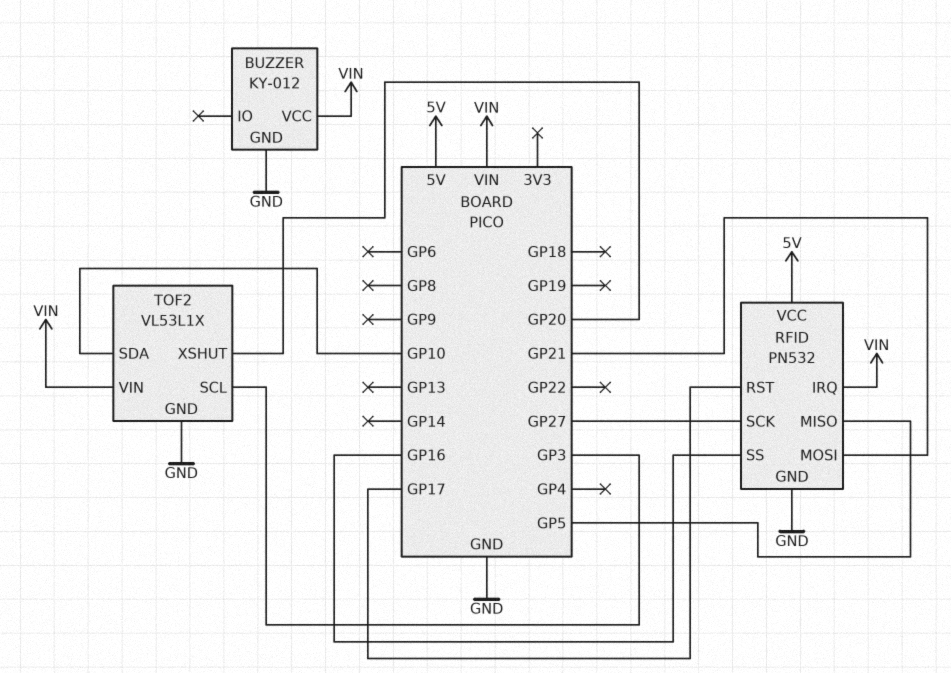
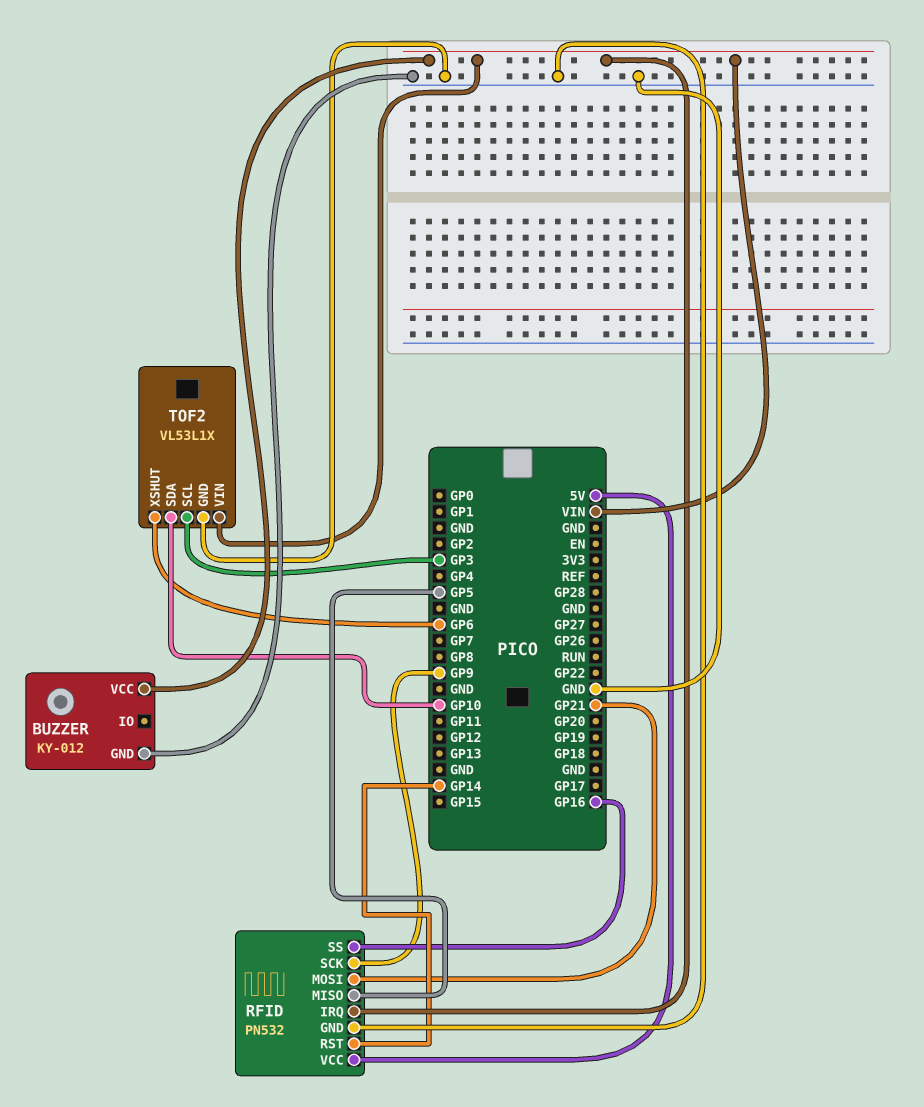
RFID pin RST: GP17 -> GP14
RFID pin SCK: GP27 -> GP9
TOF2 pin XSHUT: GP20 -> GP6

